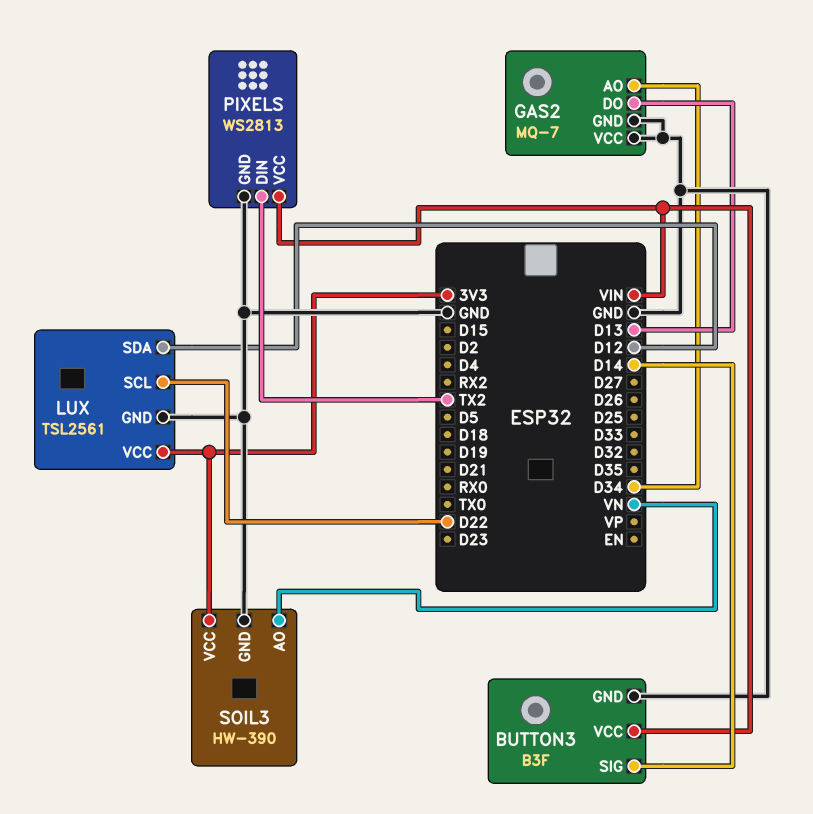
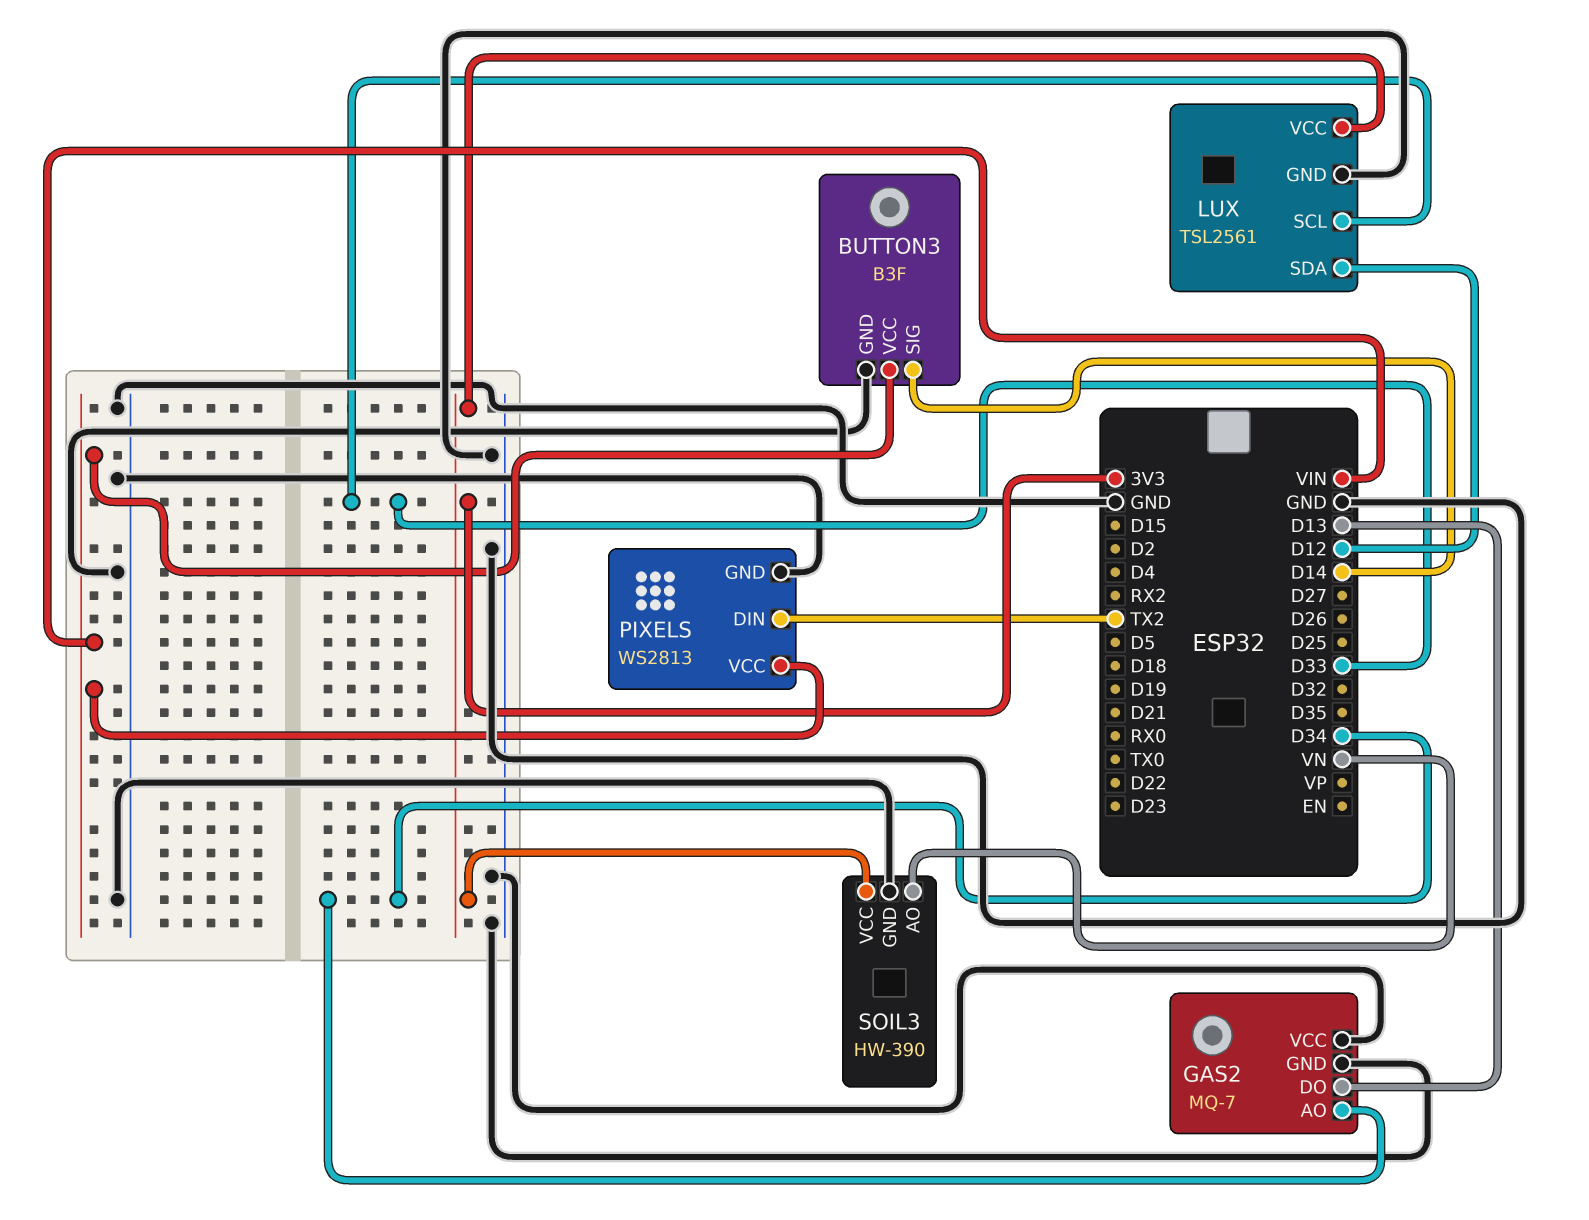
LUX pin SCL: D22 -> D33

